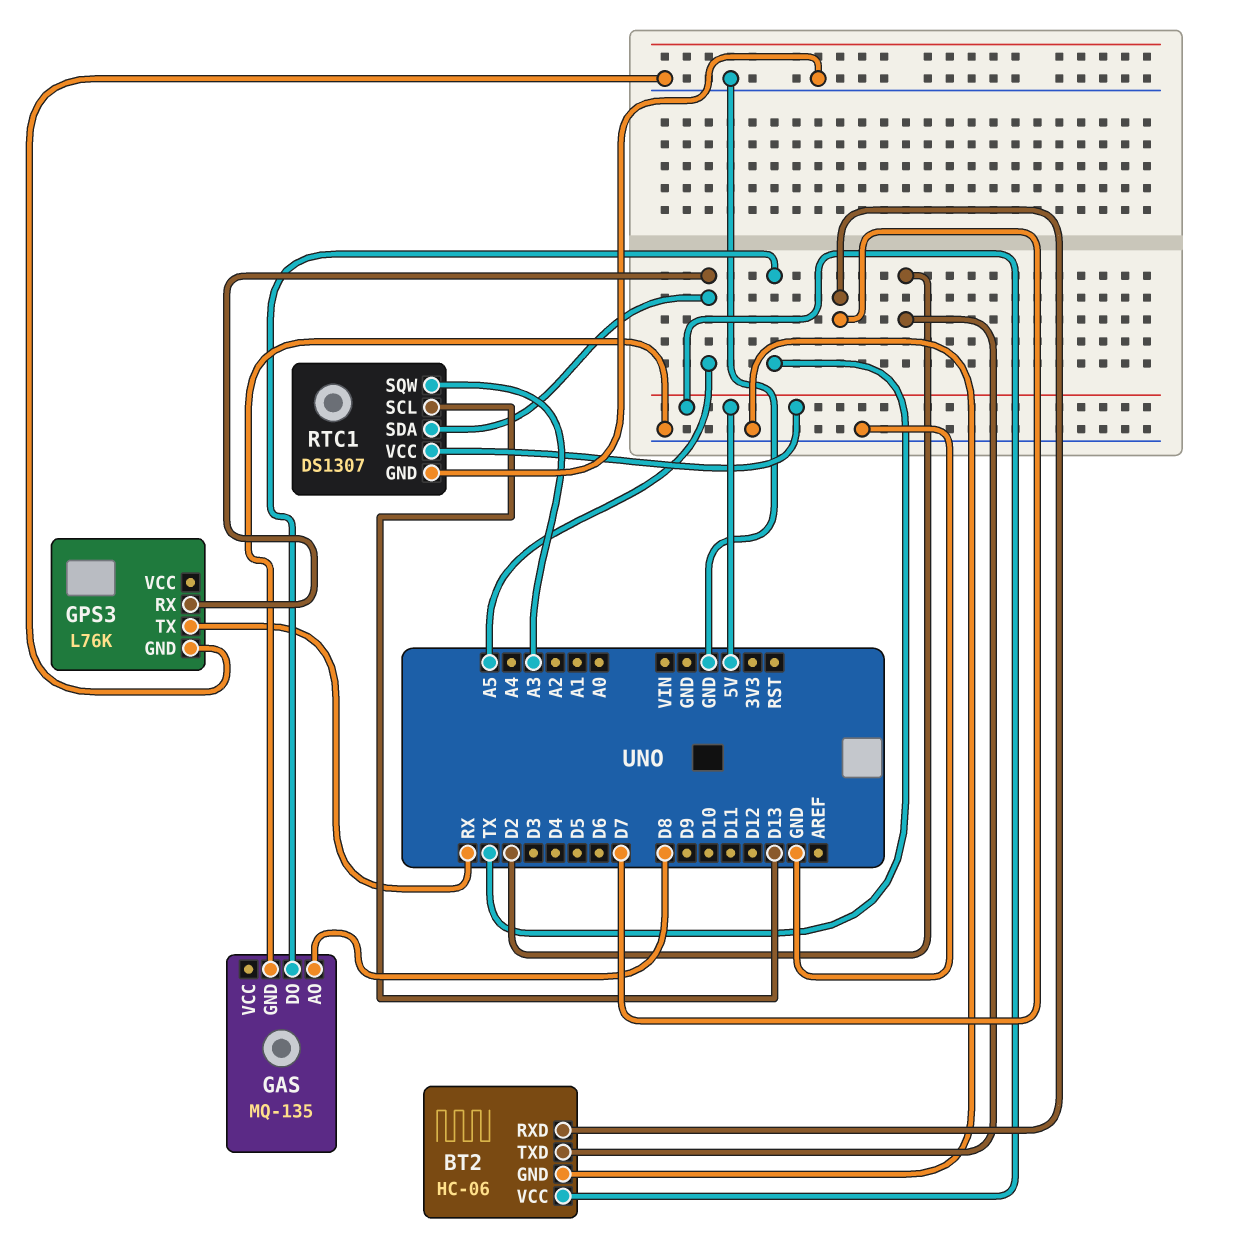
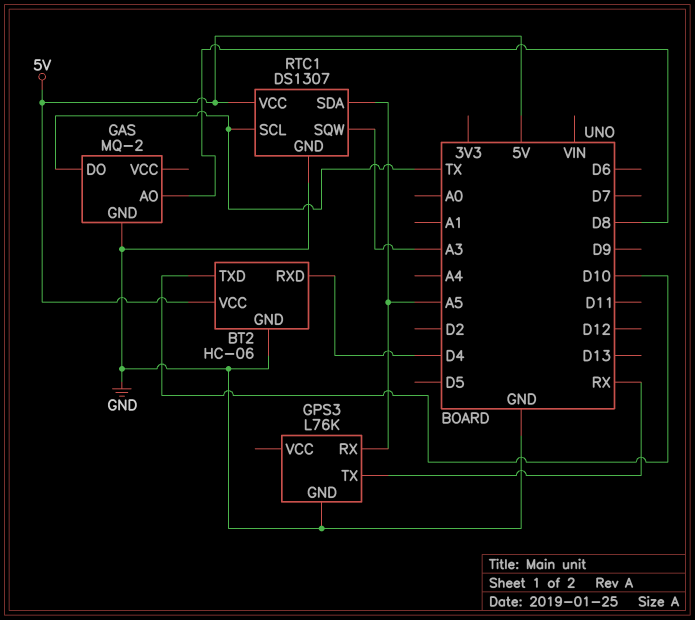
BT2 pin RXD: D7 -> D4
BT2 pin TXD: D2 -> D10
GAS: MQ-135 -> MQ-2
RTC1 pin SCL: D13 -> TX

